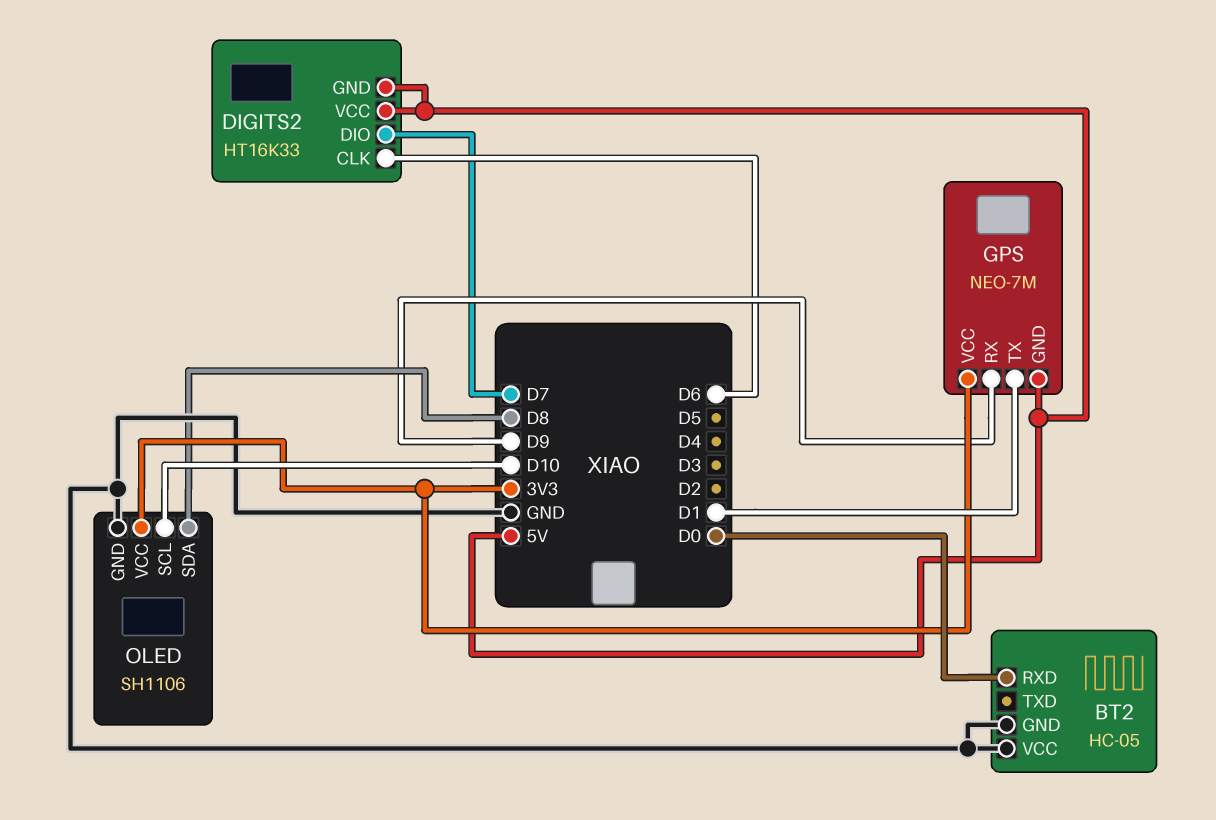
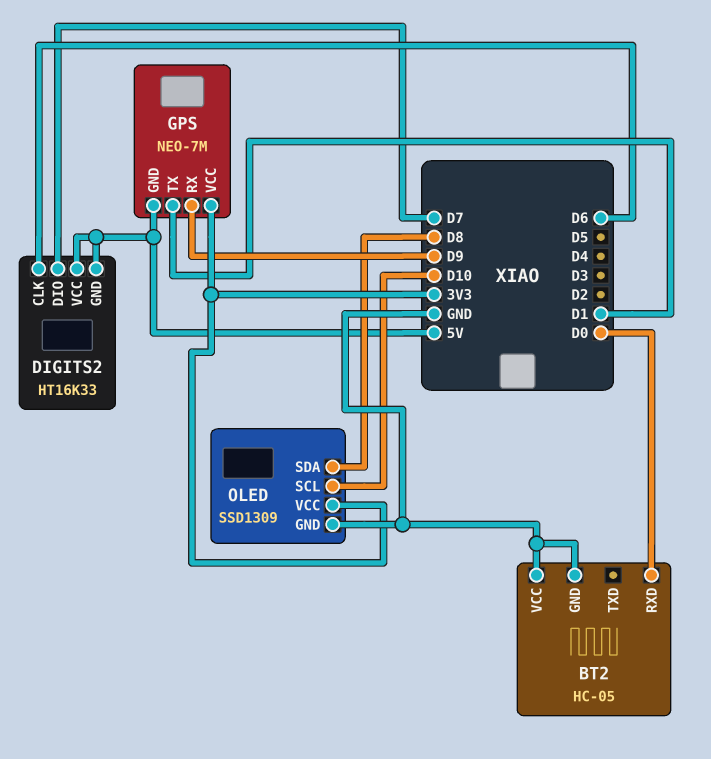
OLED: SH1106 -> SSD1309

